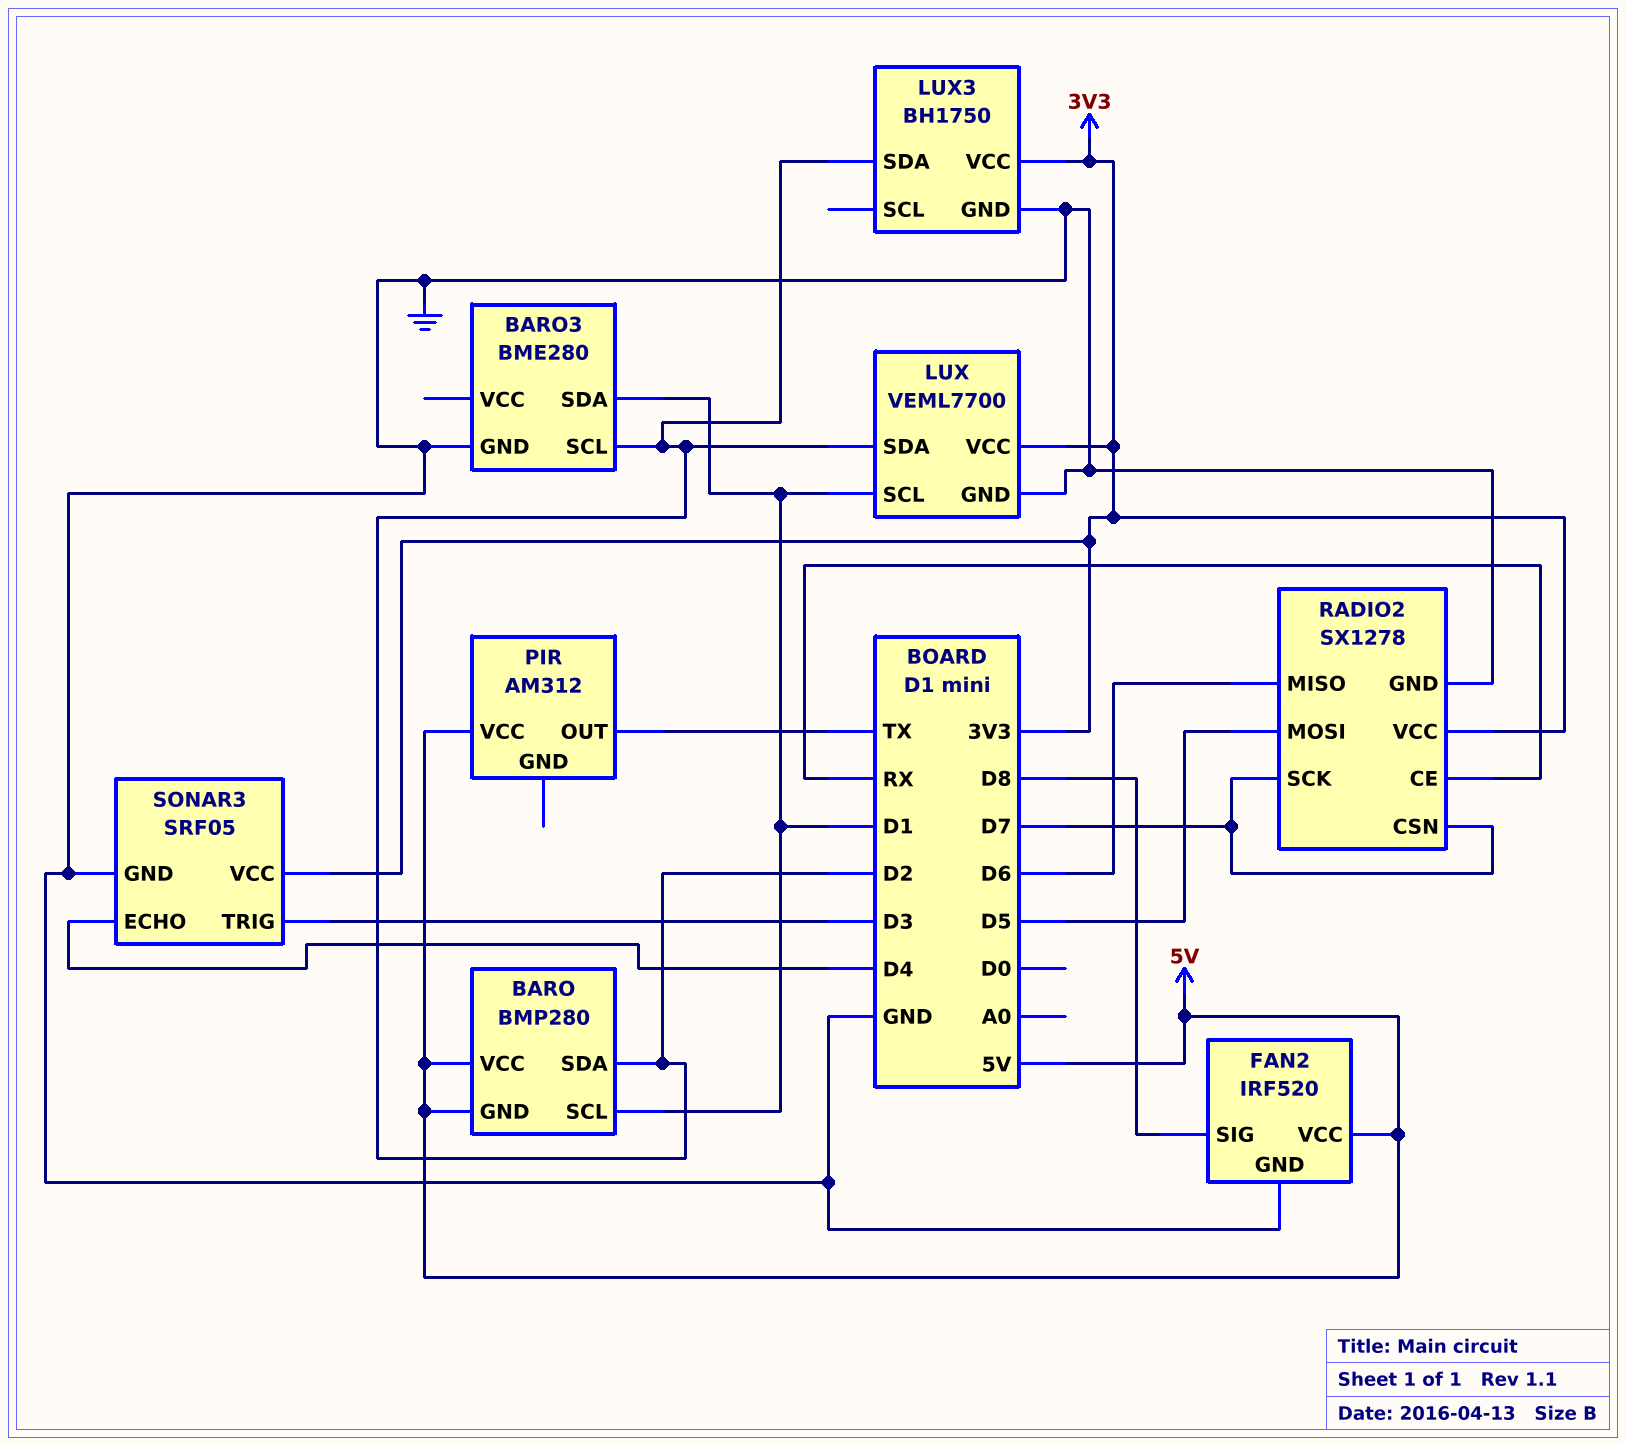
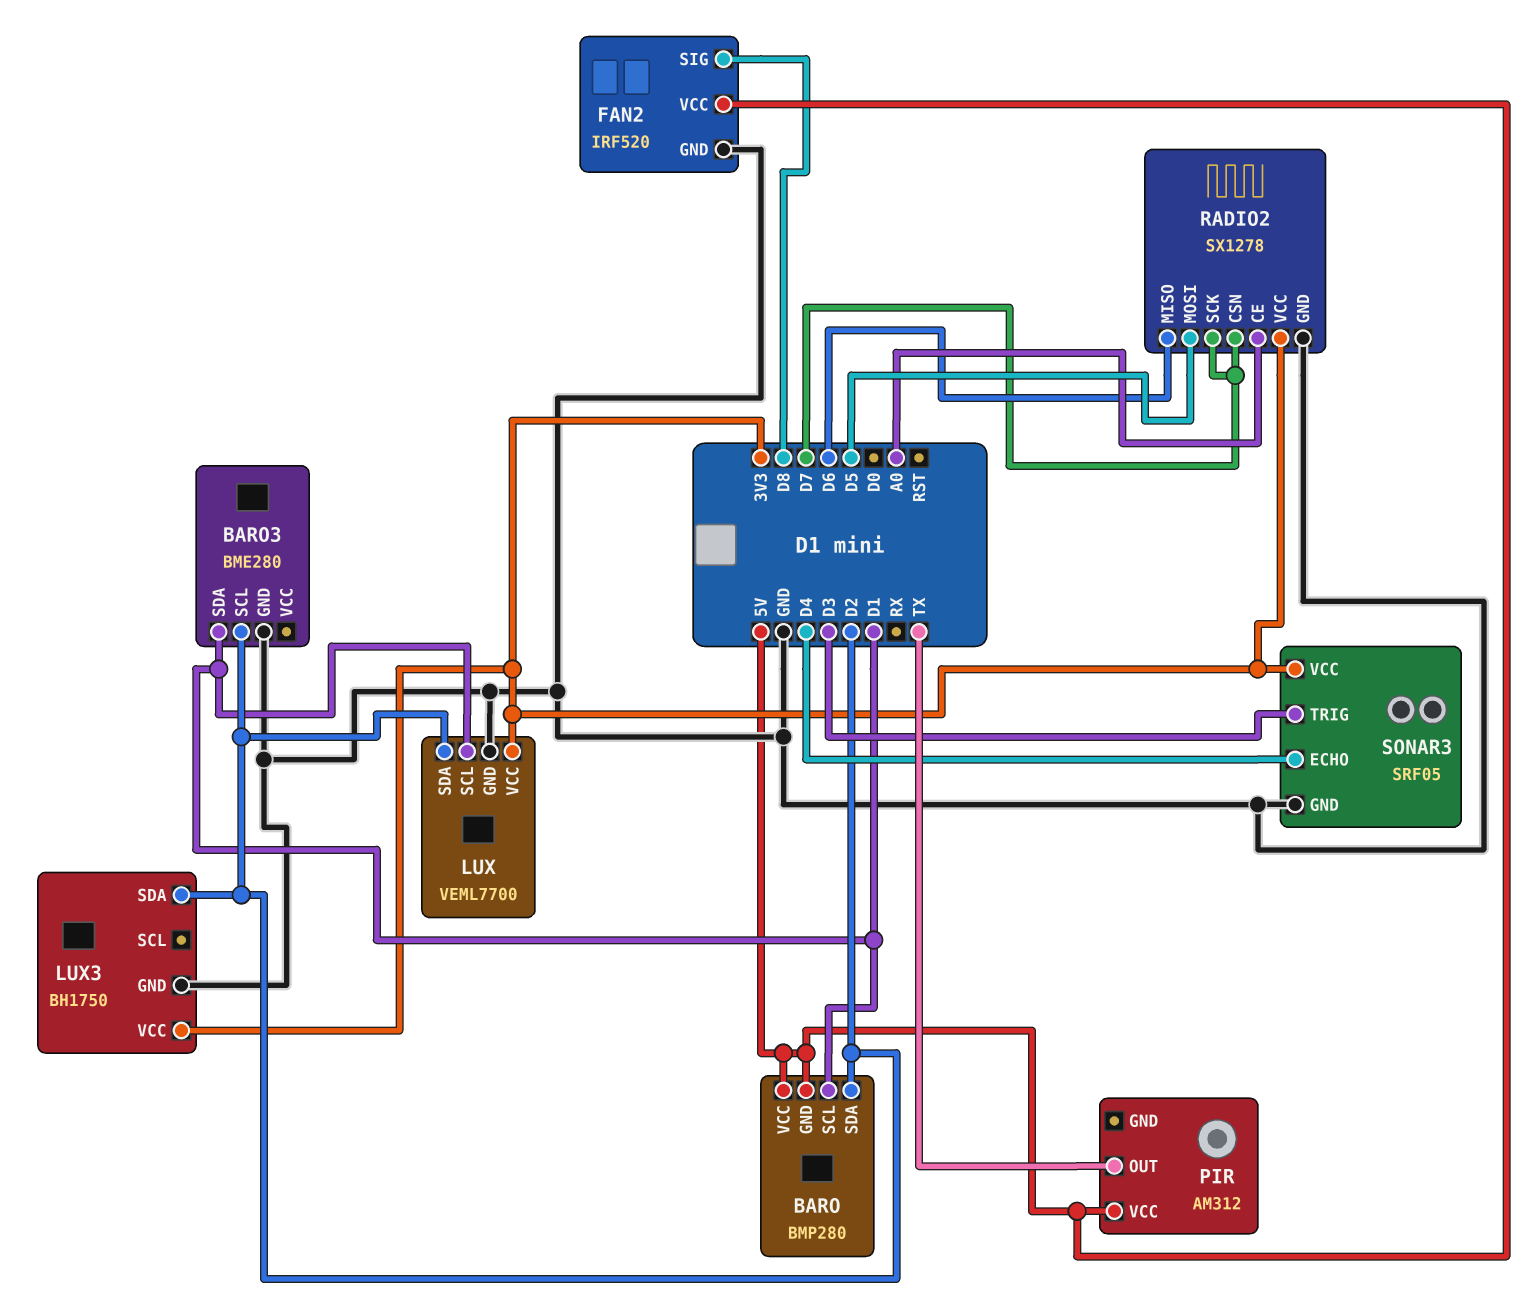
RADIO2 pin CE: RX -> A0

